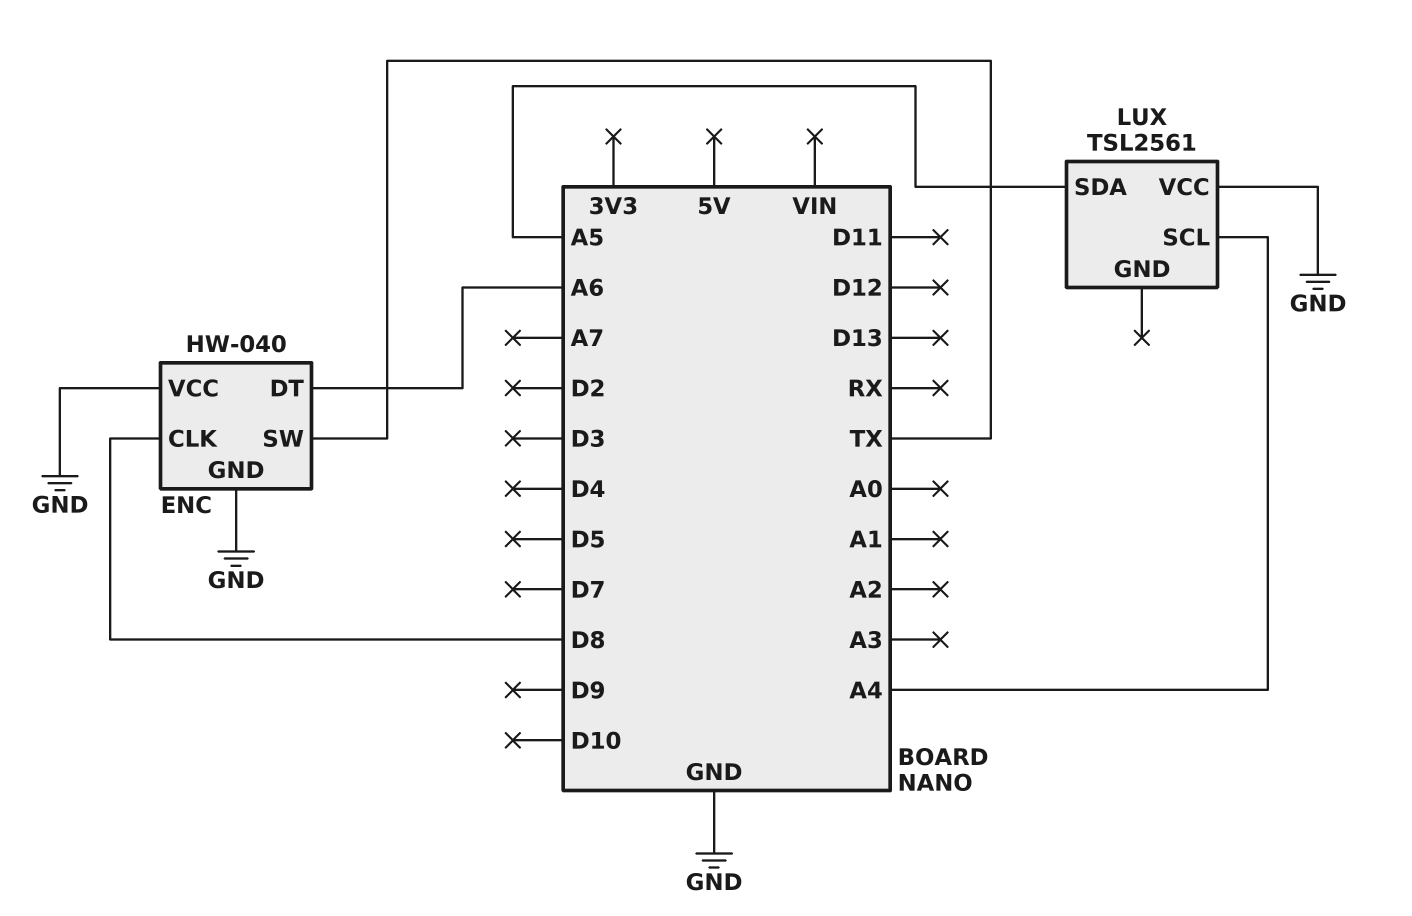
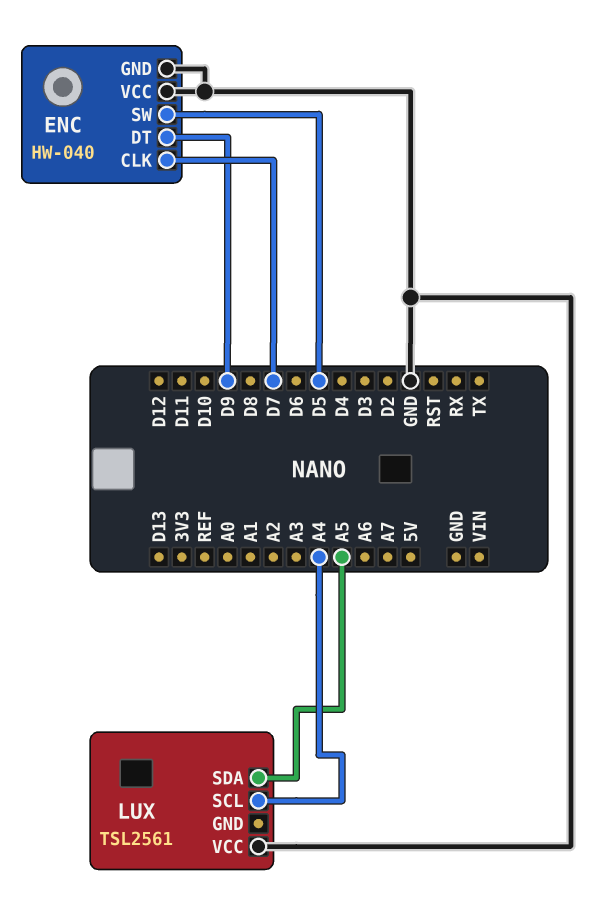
ENC pin CLK: D8 -> D7
ENC pin DT: A6 -> D9
ENC pin SW: TX -> D5

